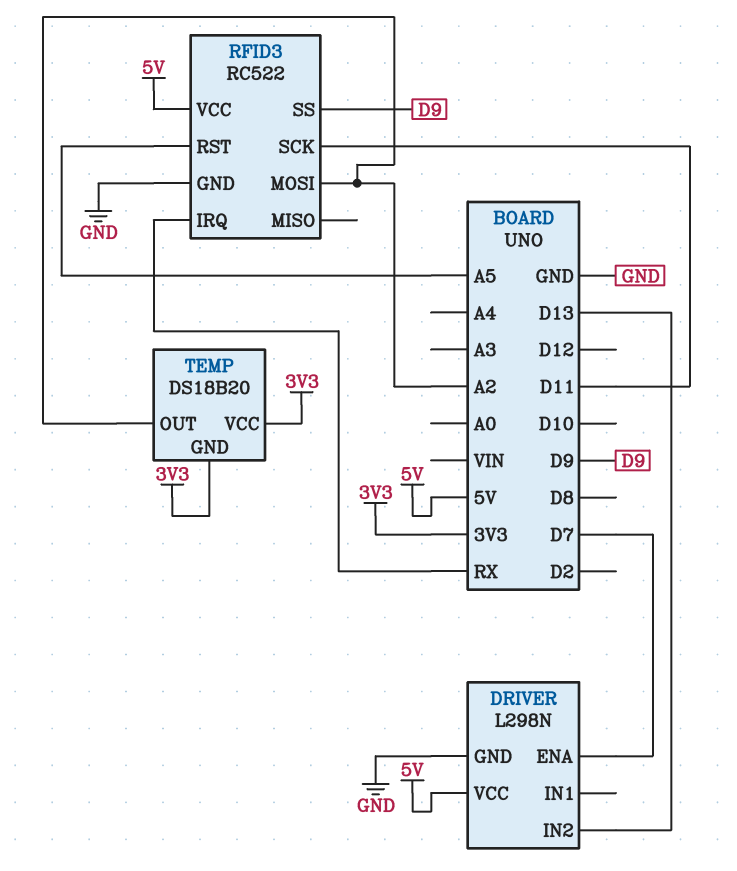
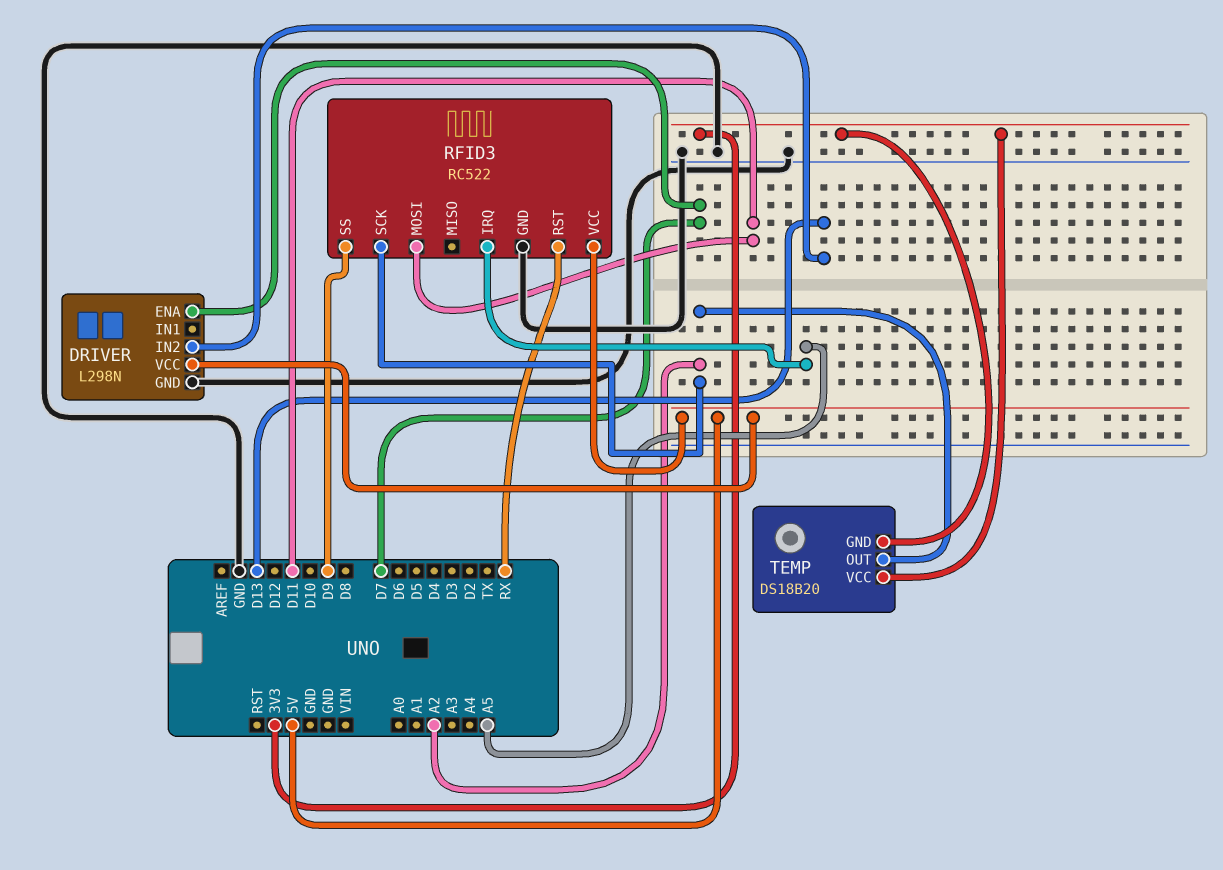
RFID3 pin IRQ: RX -> A5
RFID3 pin MOSI: A2 -> D11
RFID3 pin RST: A5 -> RX
RFID3 pin SCK: D11 -> A2

